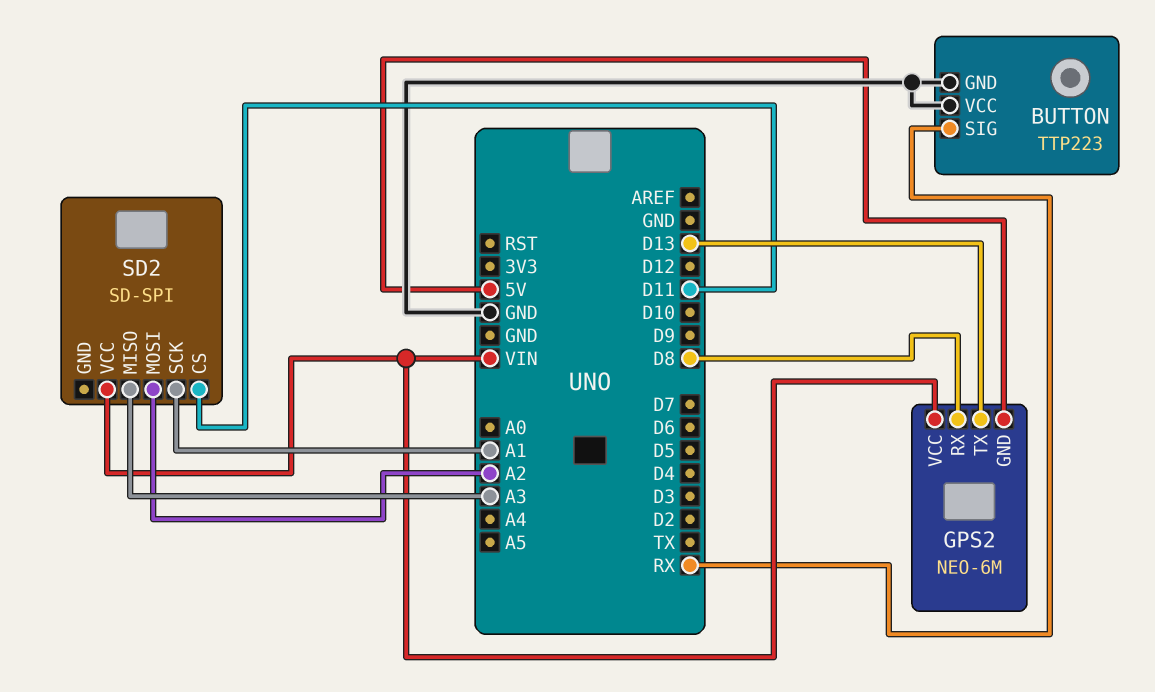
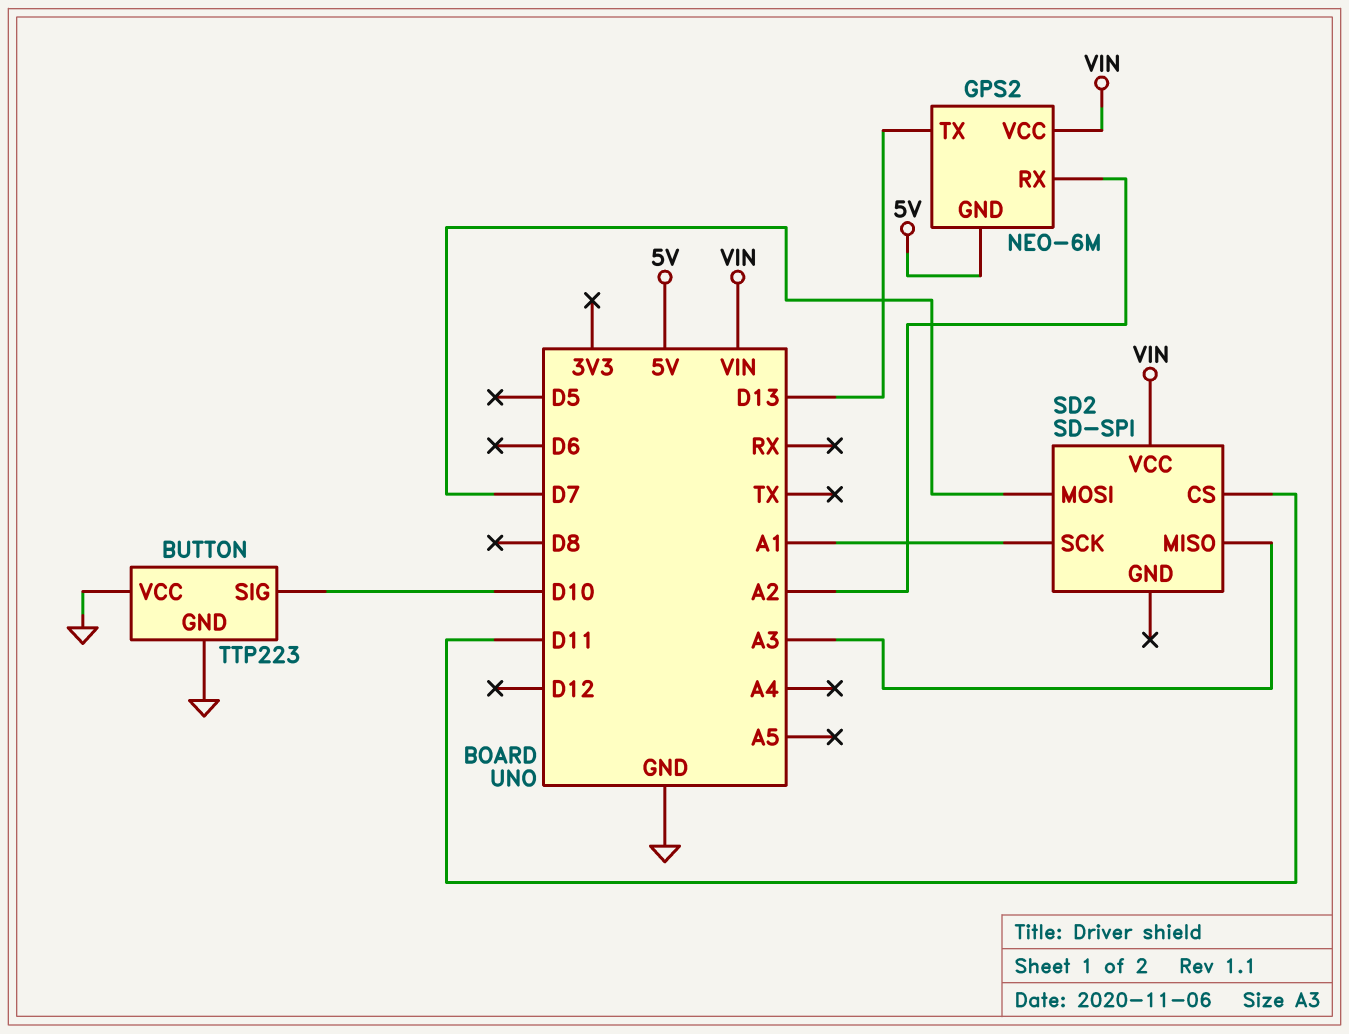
BUTTON pin SIG: RX -> D10
GPS2 pin RX: D8 -> A2
SD2 pin MOSI: A2 -> D7

